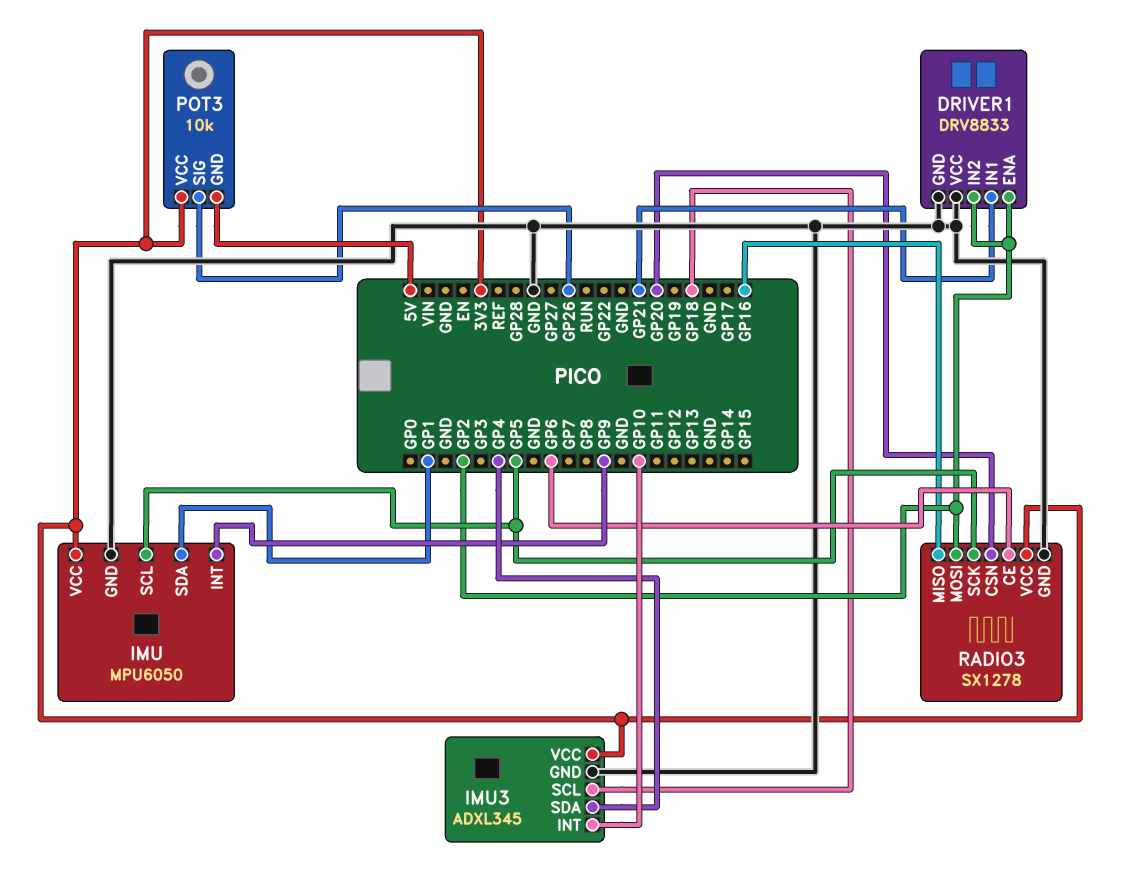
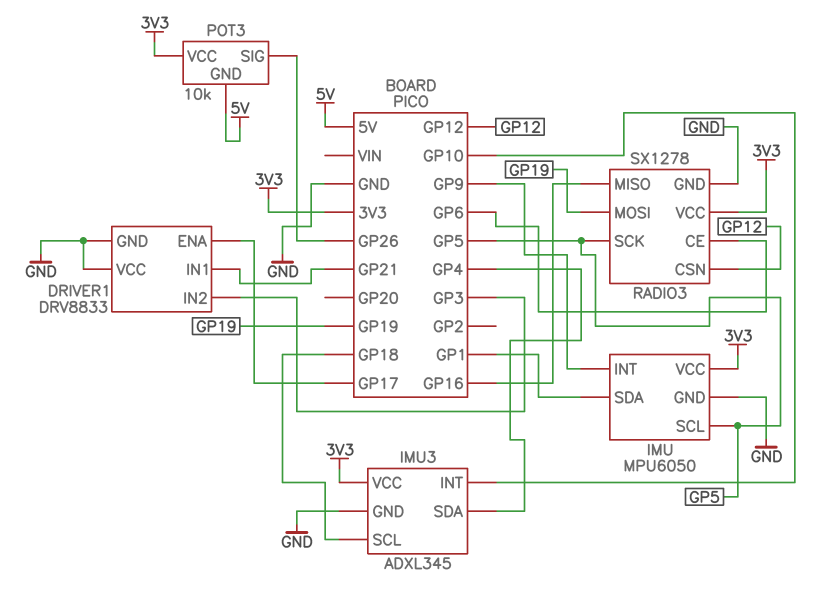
DRIVER1 pin ENA: GP2 -> GP17
DRIVER1 pin IN2: GP2 -> GP3
RADIO3 pin CSN: GP20 -> GP12
RADIO3 pin MOSI: GP2 -> GP19

